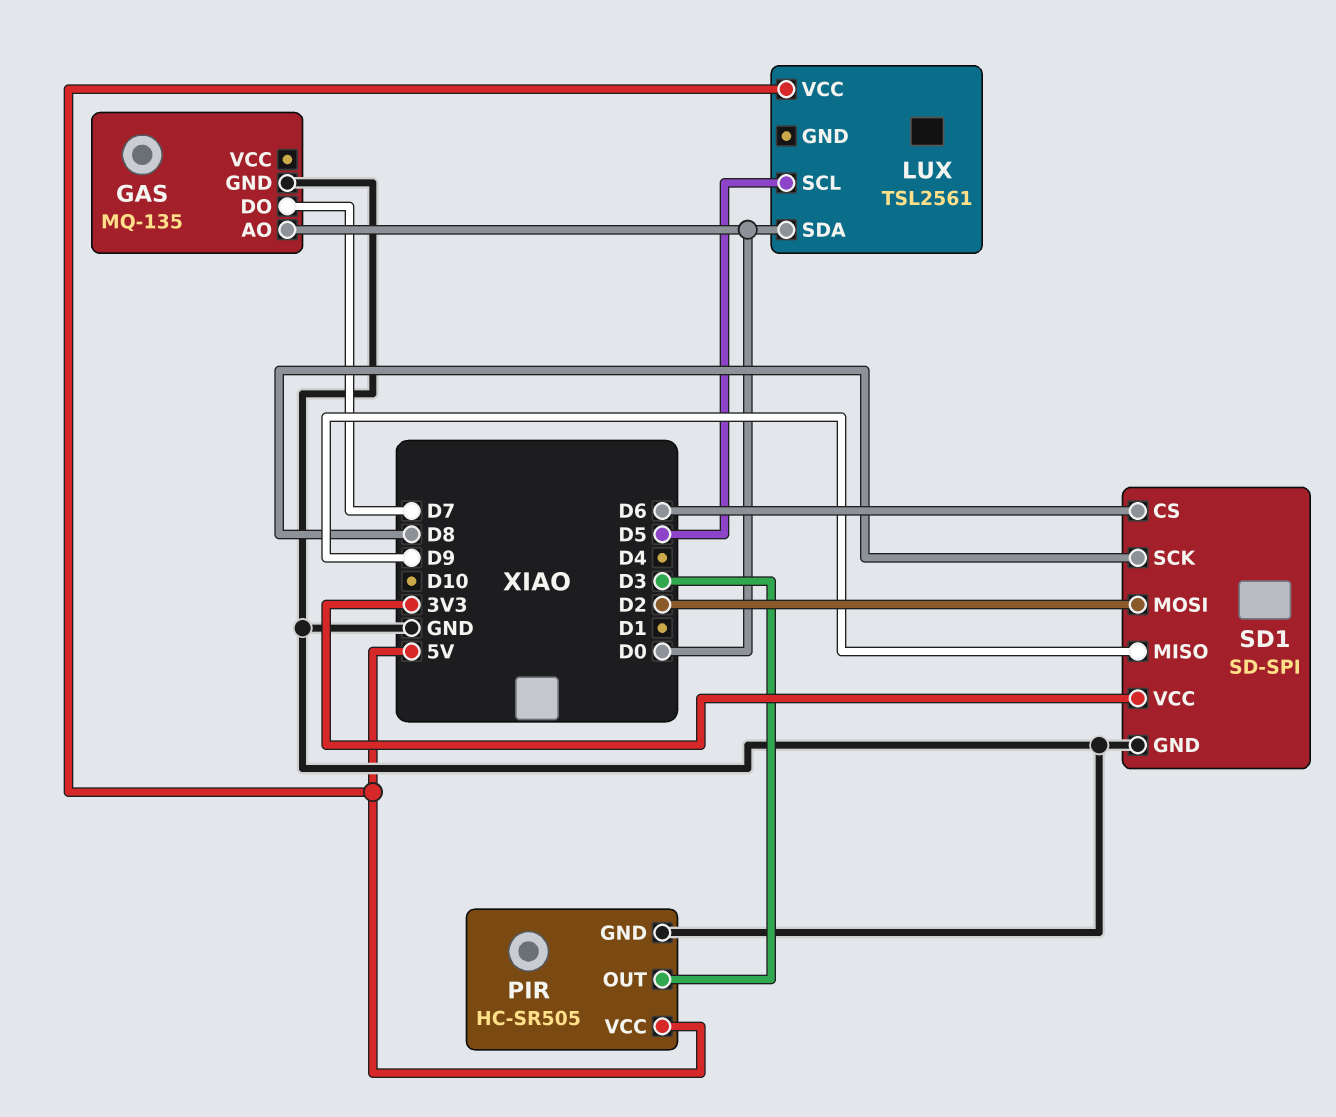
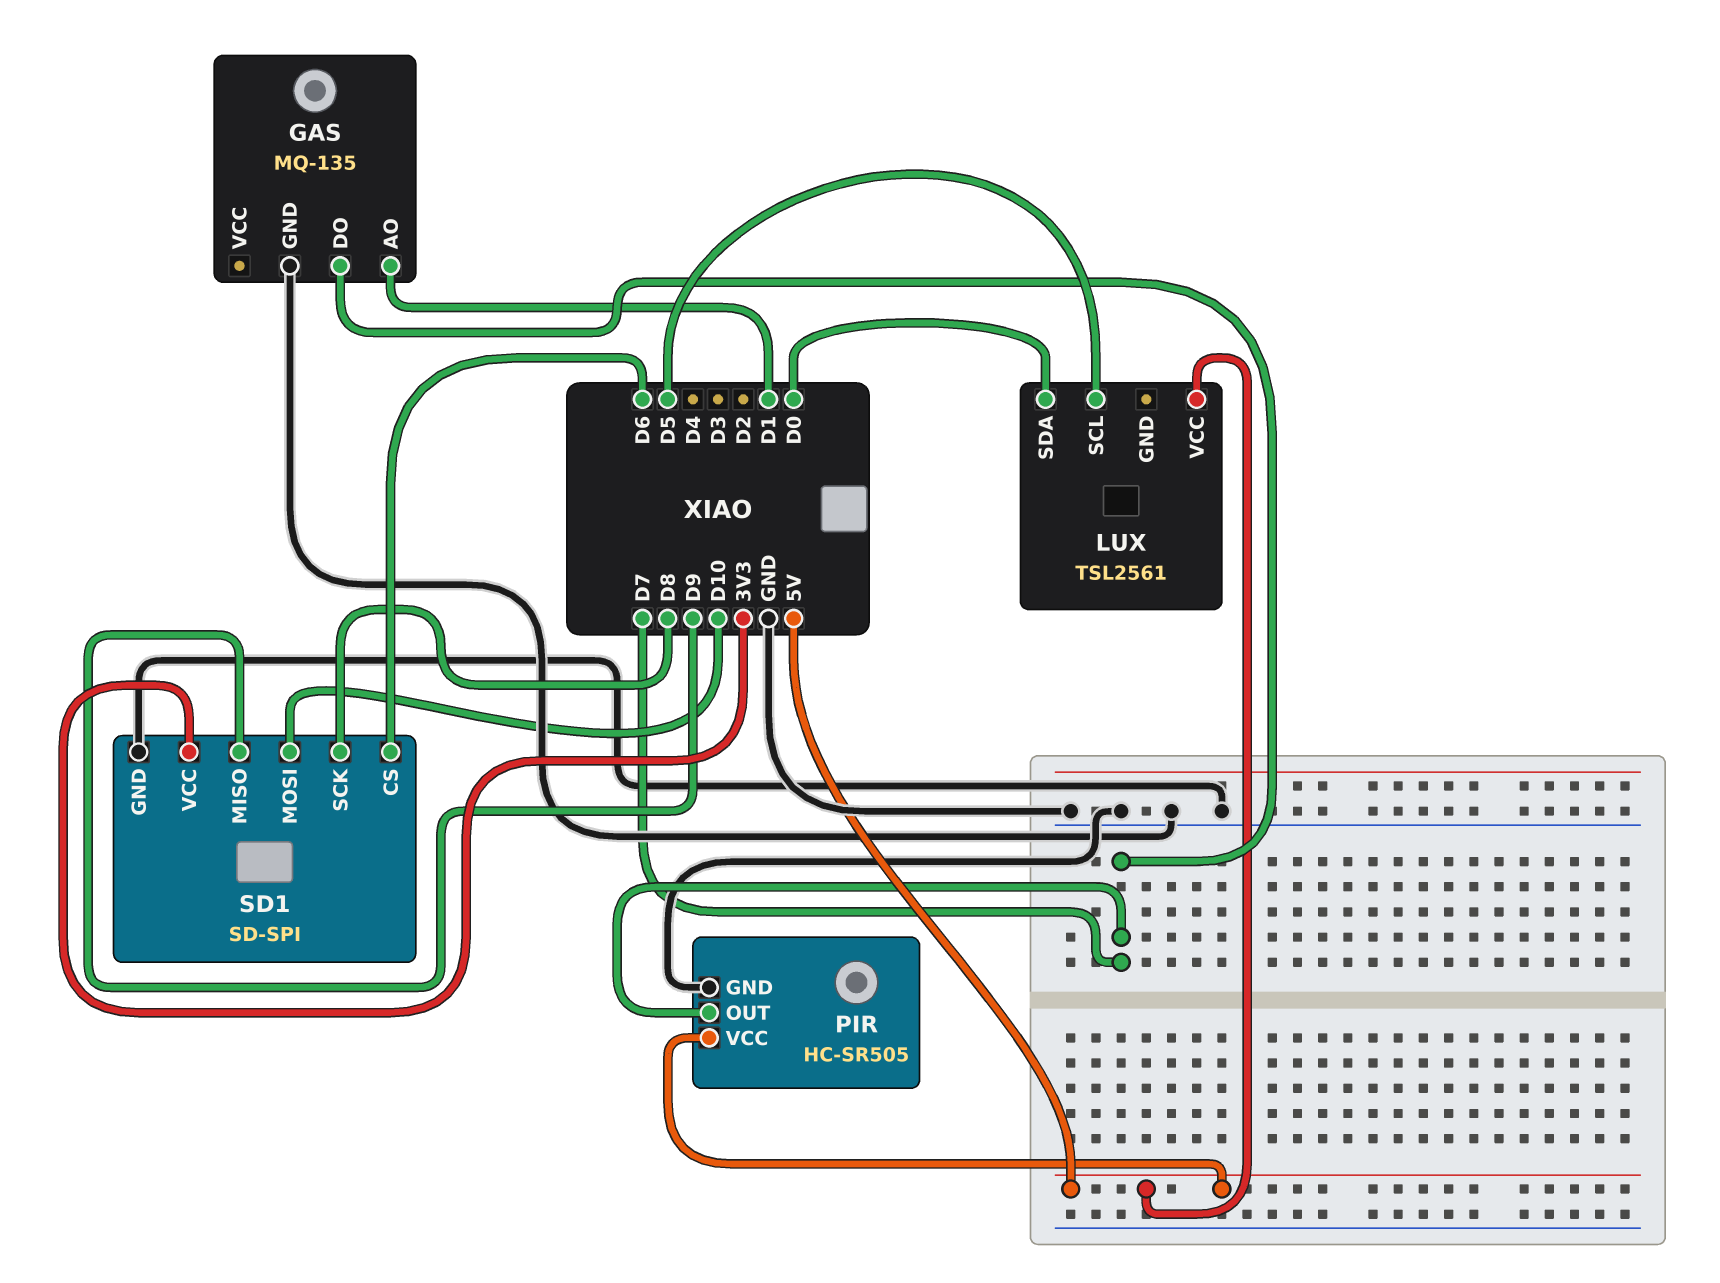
GAS pin AO: D0 -> D1
PIR pin OUT: D3 -> D7
SD1 pin MOSI: D2 -> D10

